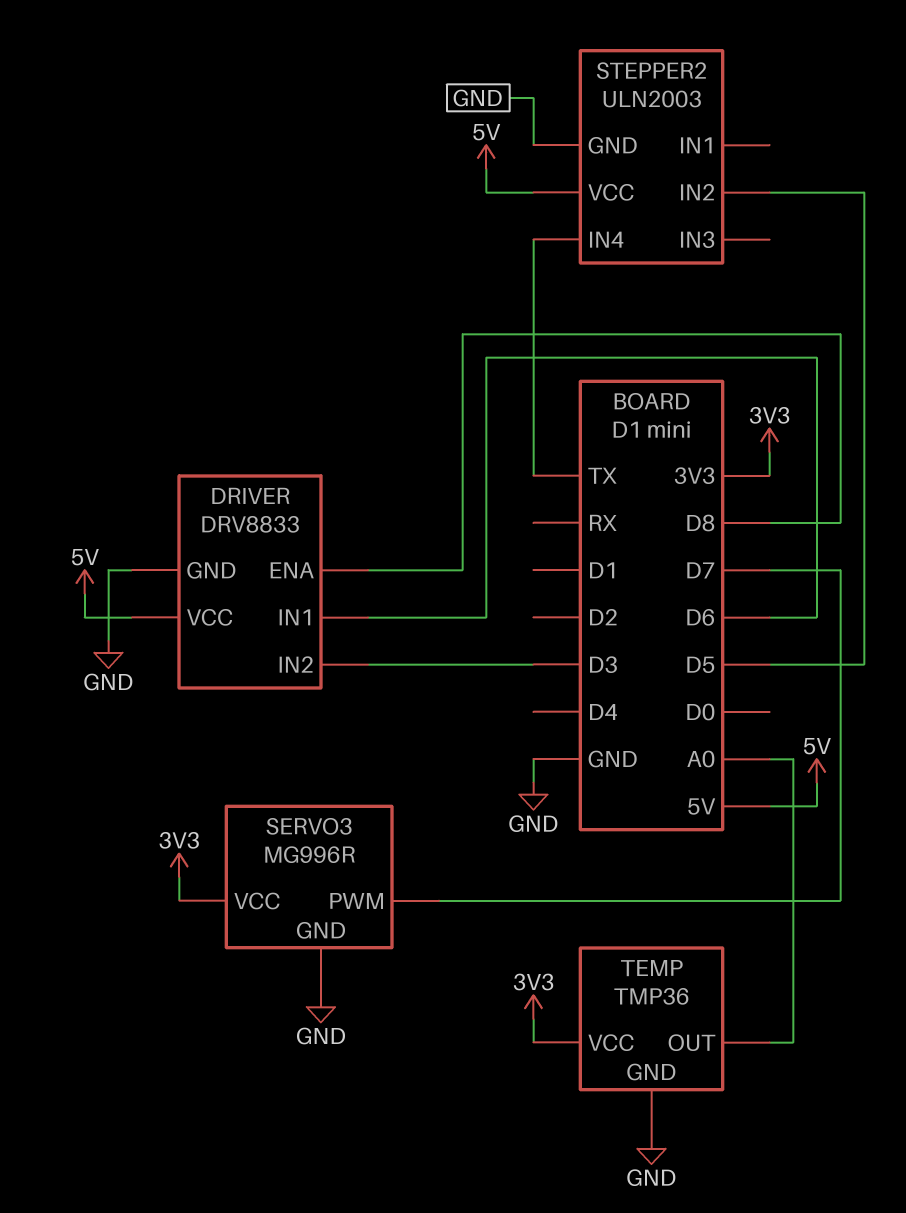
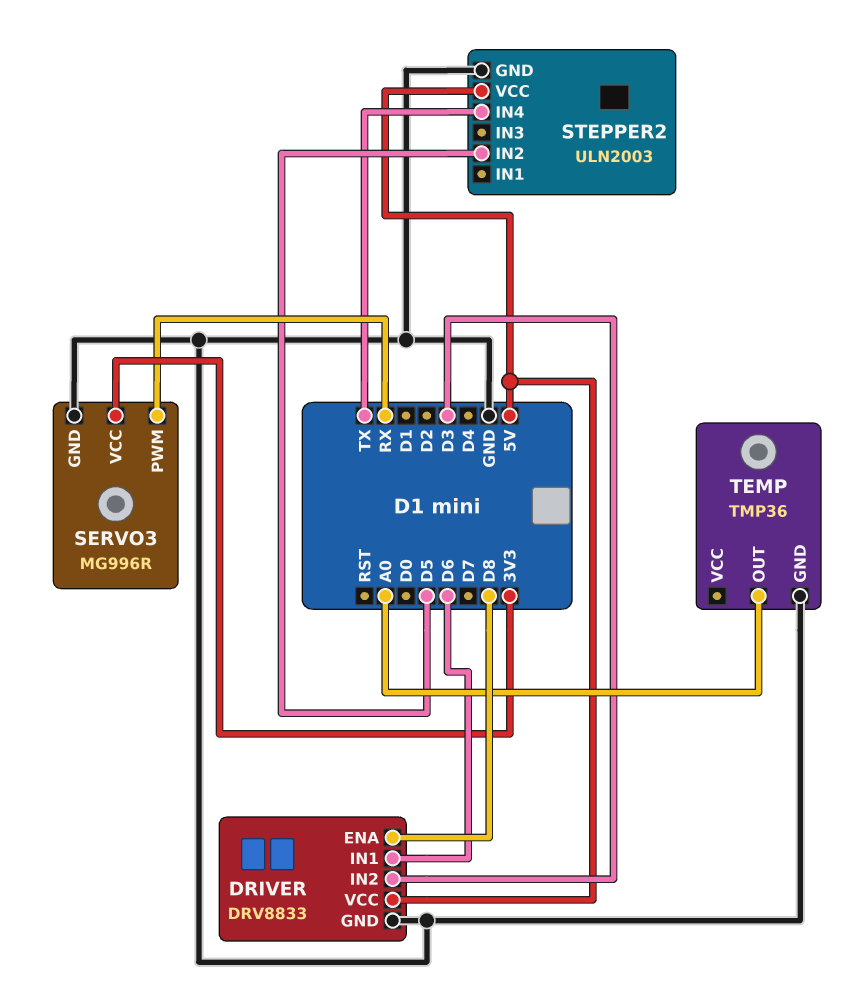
SERVO3 pin PWM: D7 -> RX
TEMP pin VCC: 3V3 -> none

